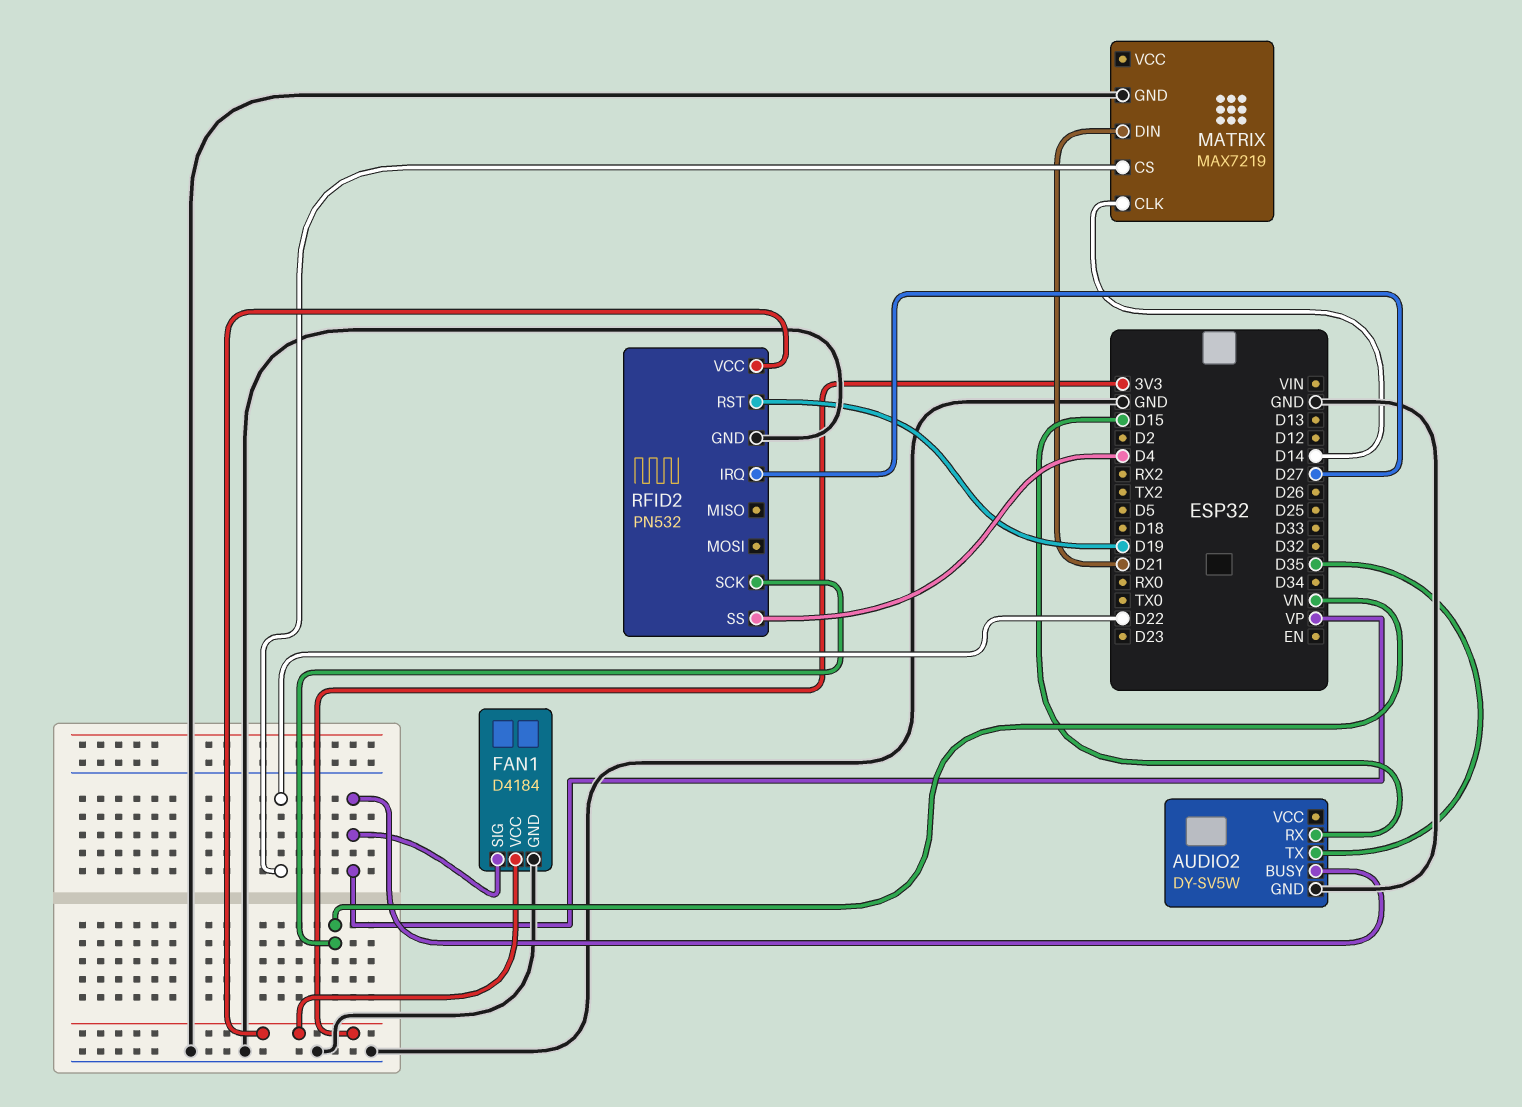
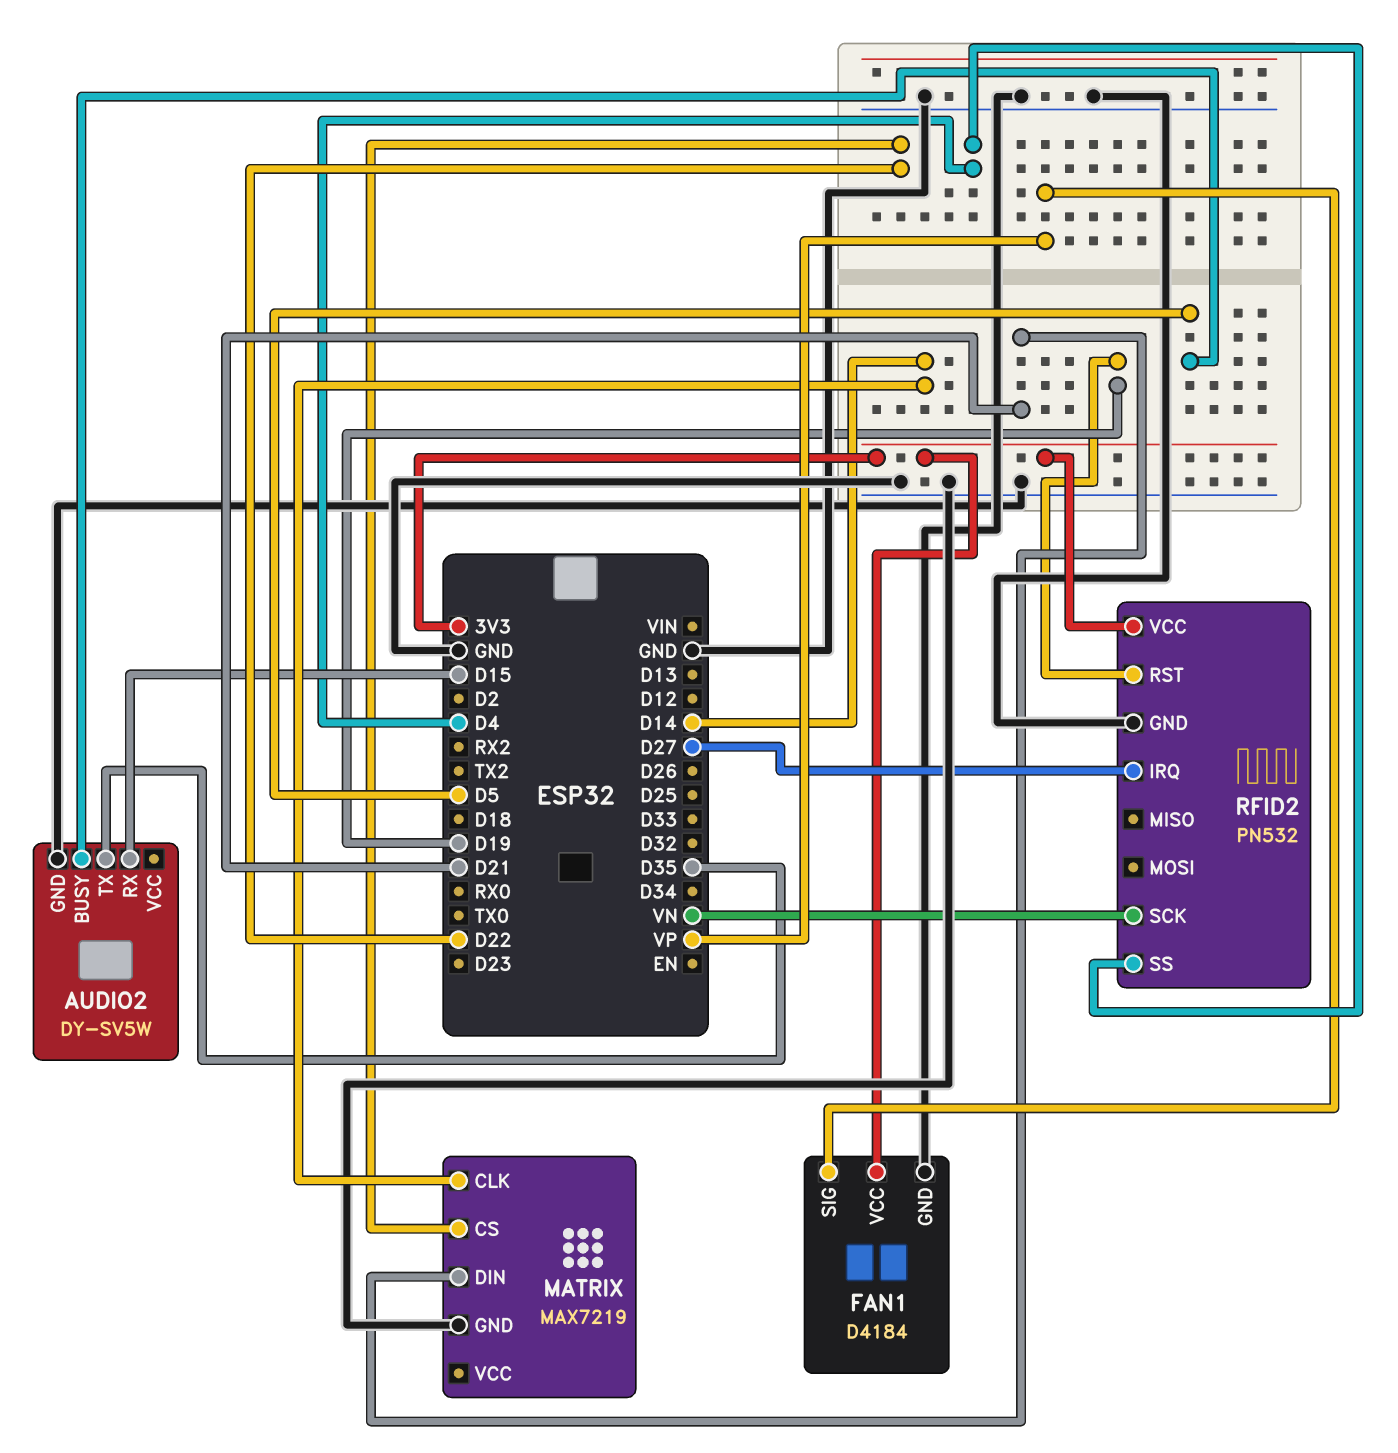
AUDIO2 pin BUSY: VP -> D5

